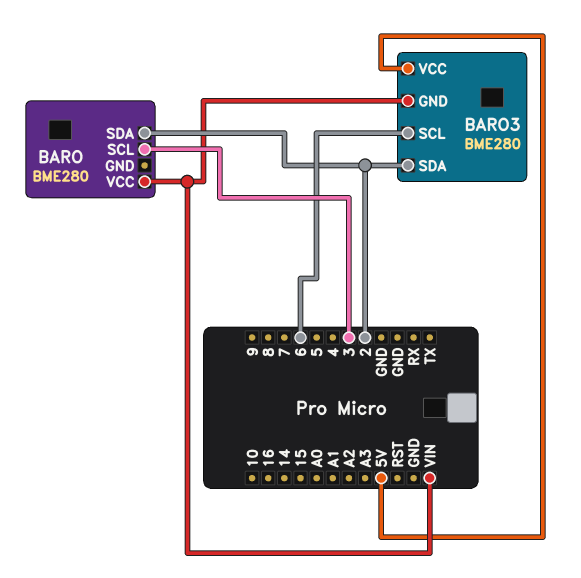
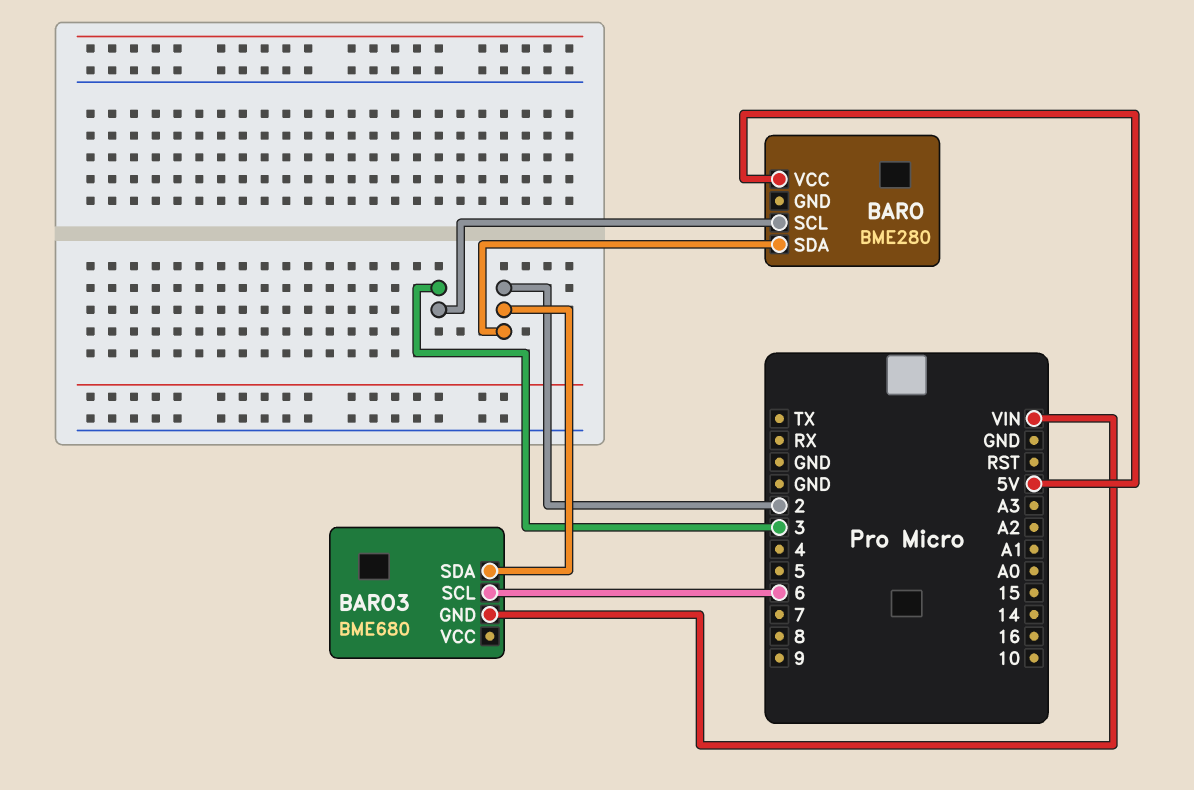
BARO pin VCC: VIN -> 5V
BARO3: BME280 -> BME680
BARO3 pin VCC: 5V -> none

